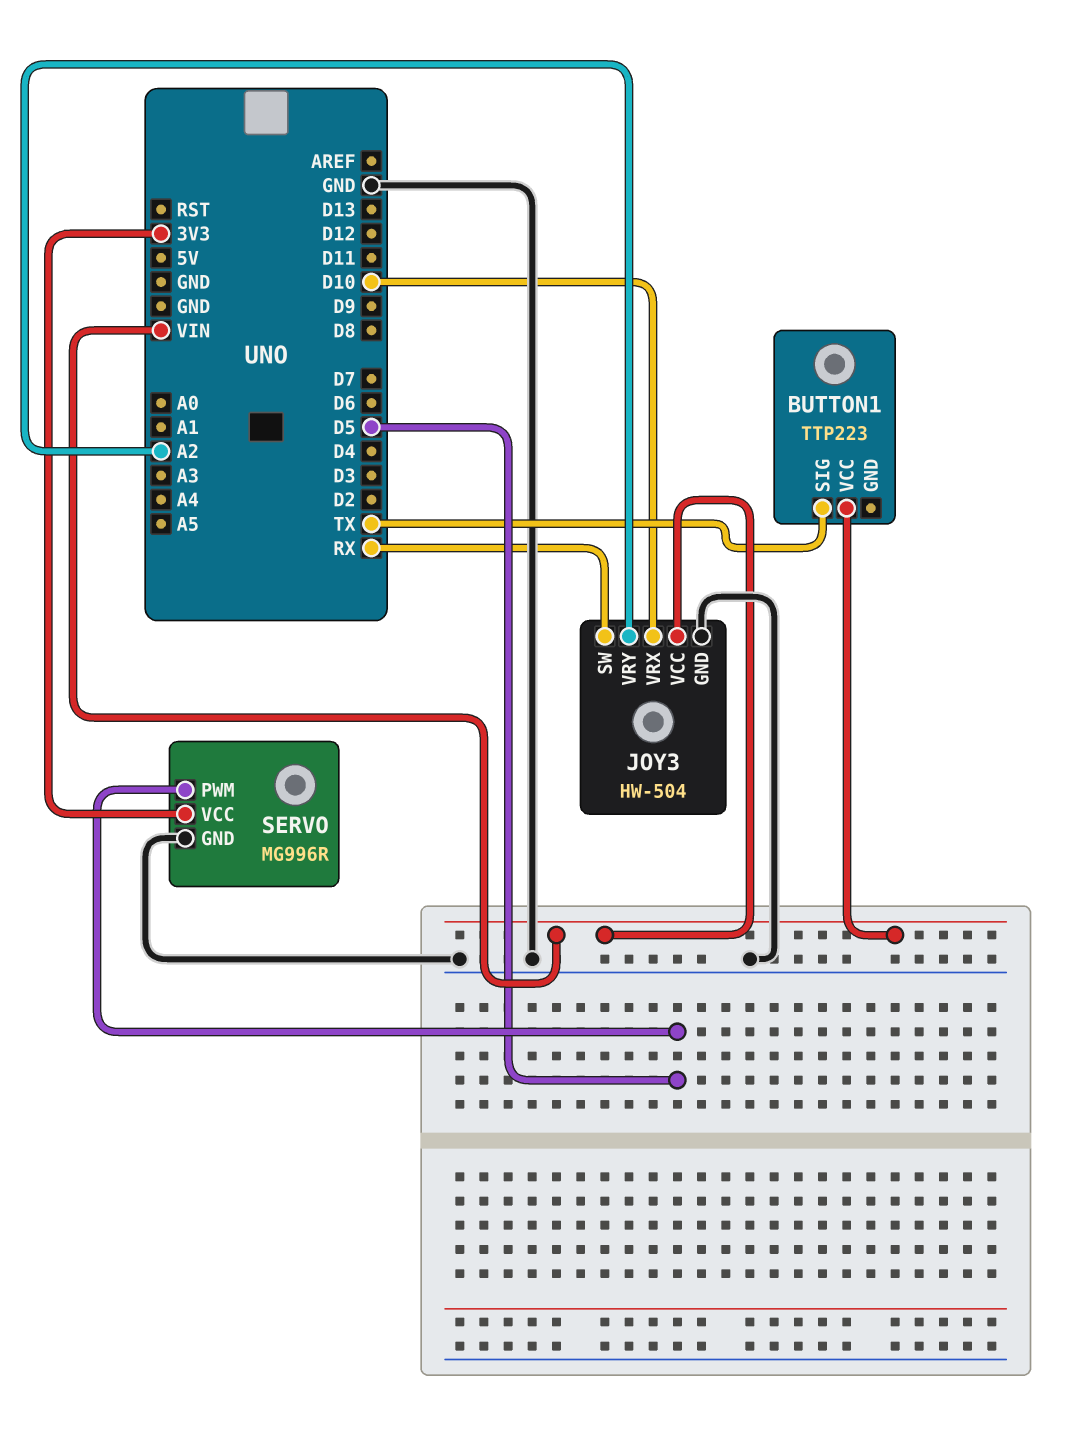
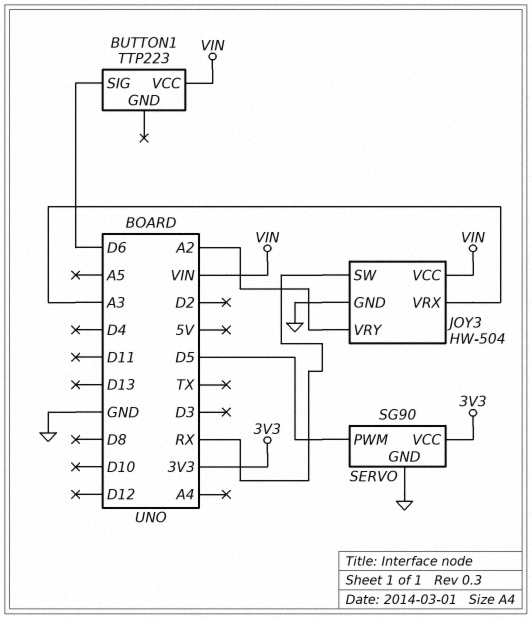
BUTTON1 pin SIG: TX -> D6
JOY3 pin VRX: D10 -> A3
SERVO: MG996R -> SG90

